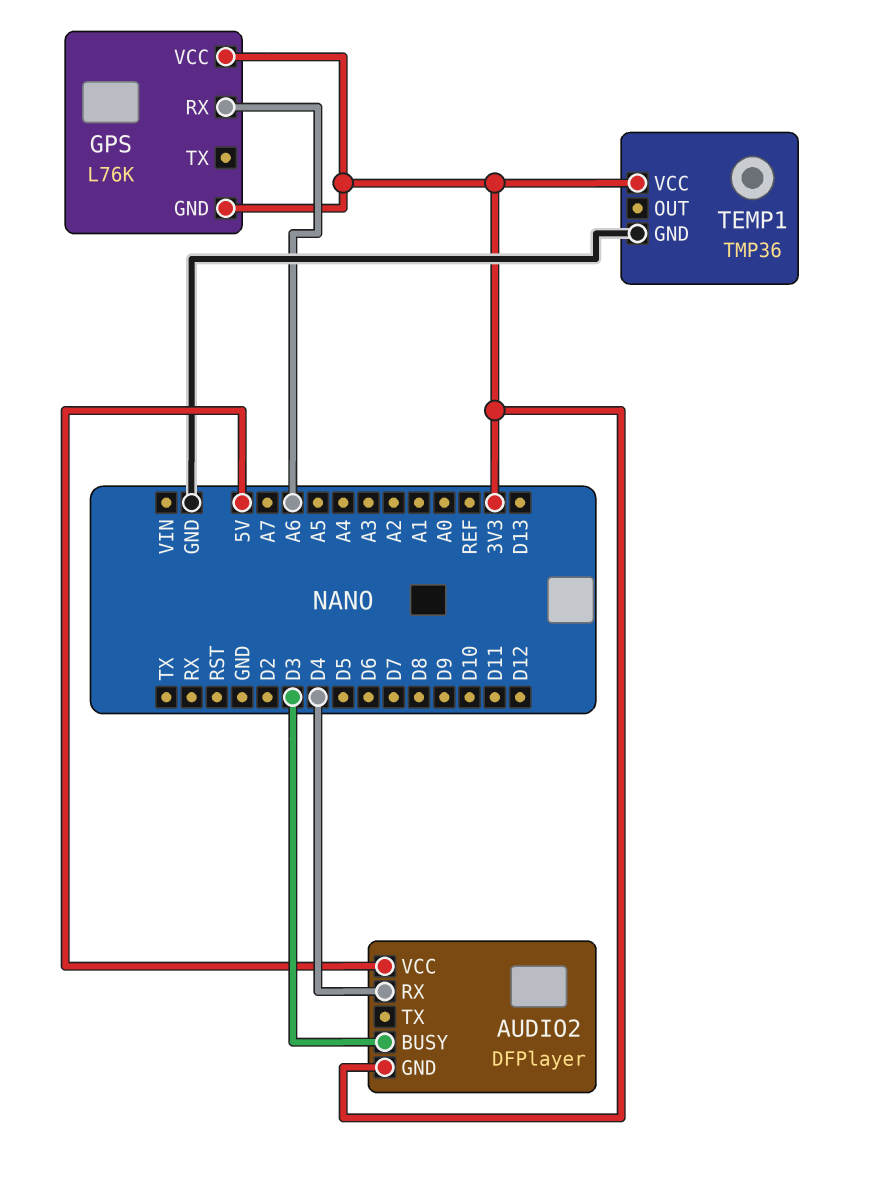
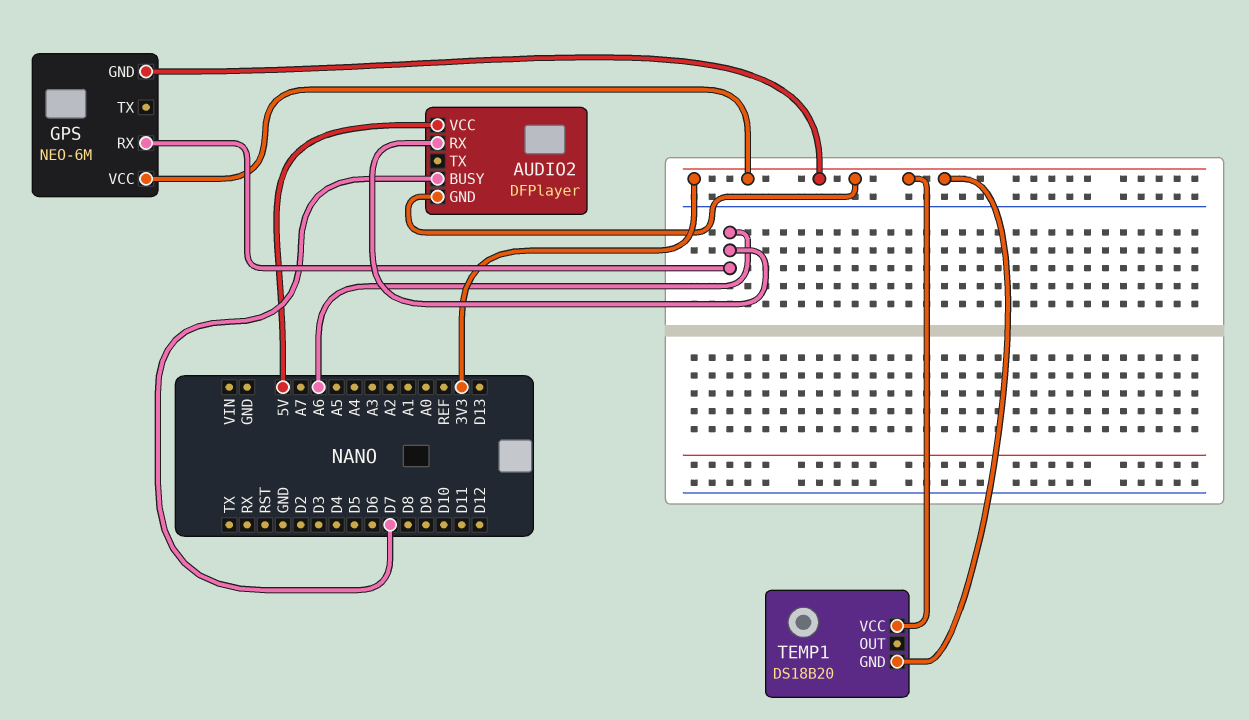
AUDIO2 pin BUSY: D3 -> D7
AUDIO2 pin RX: D4 -> A6
GPS: L76K -> NEO-6M
TEMP1: TMP36 -> DS18B20
TEMP1 pin GND: GND -> 3V3

